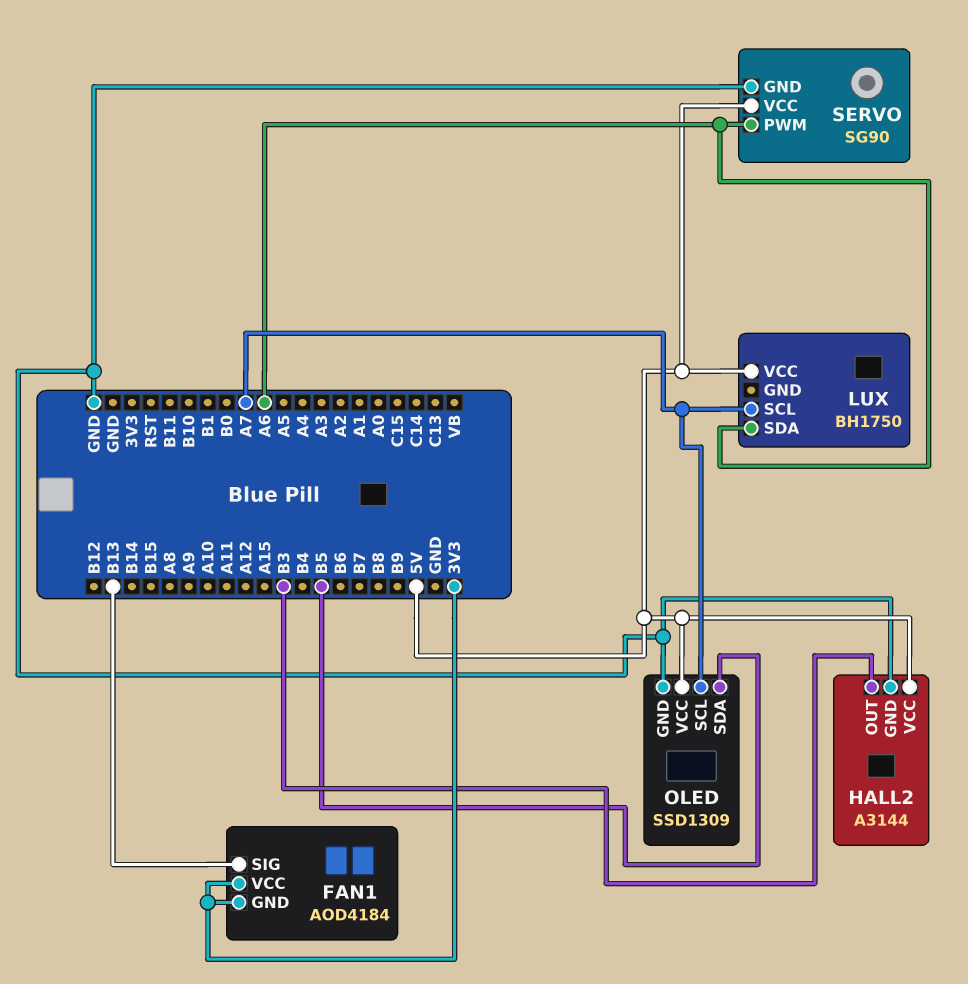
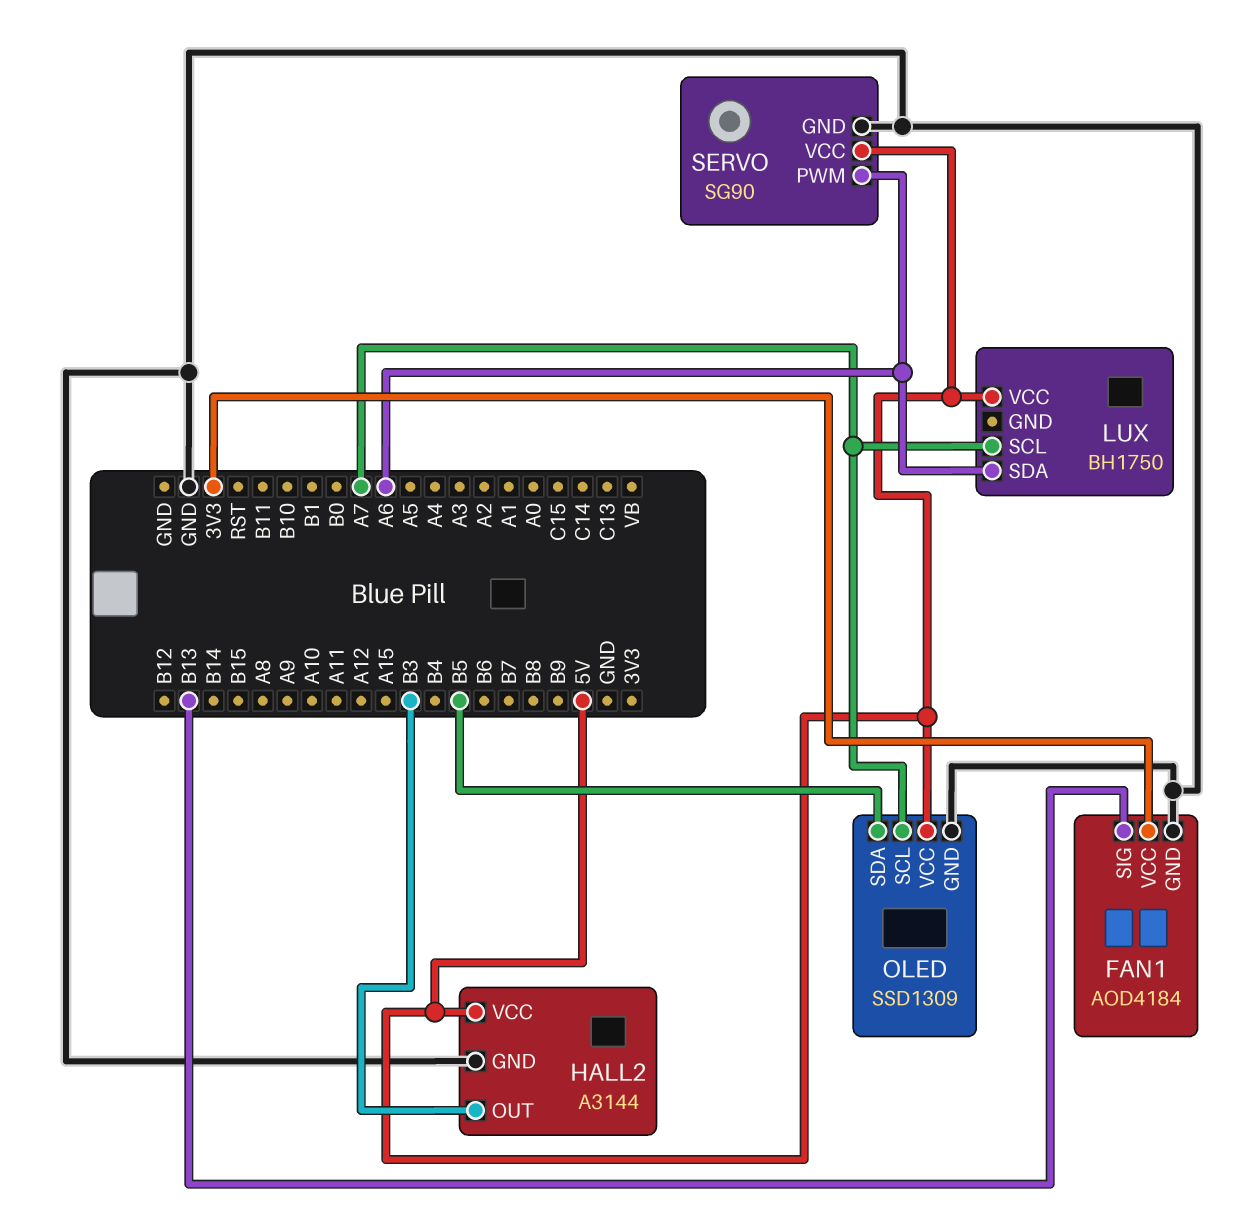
FAN1 pin GND: 3V3 -> GND

